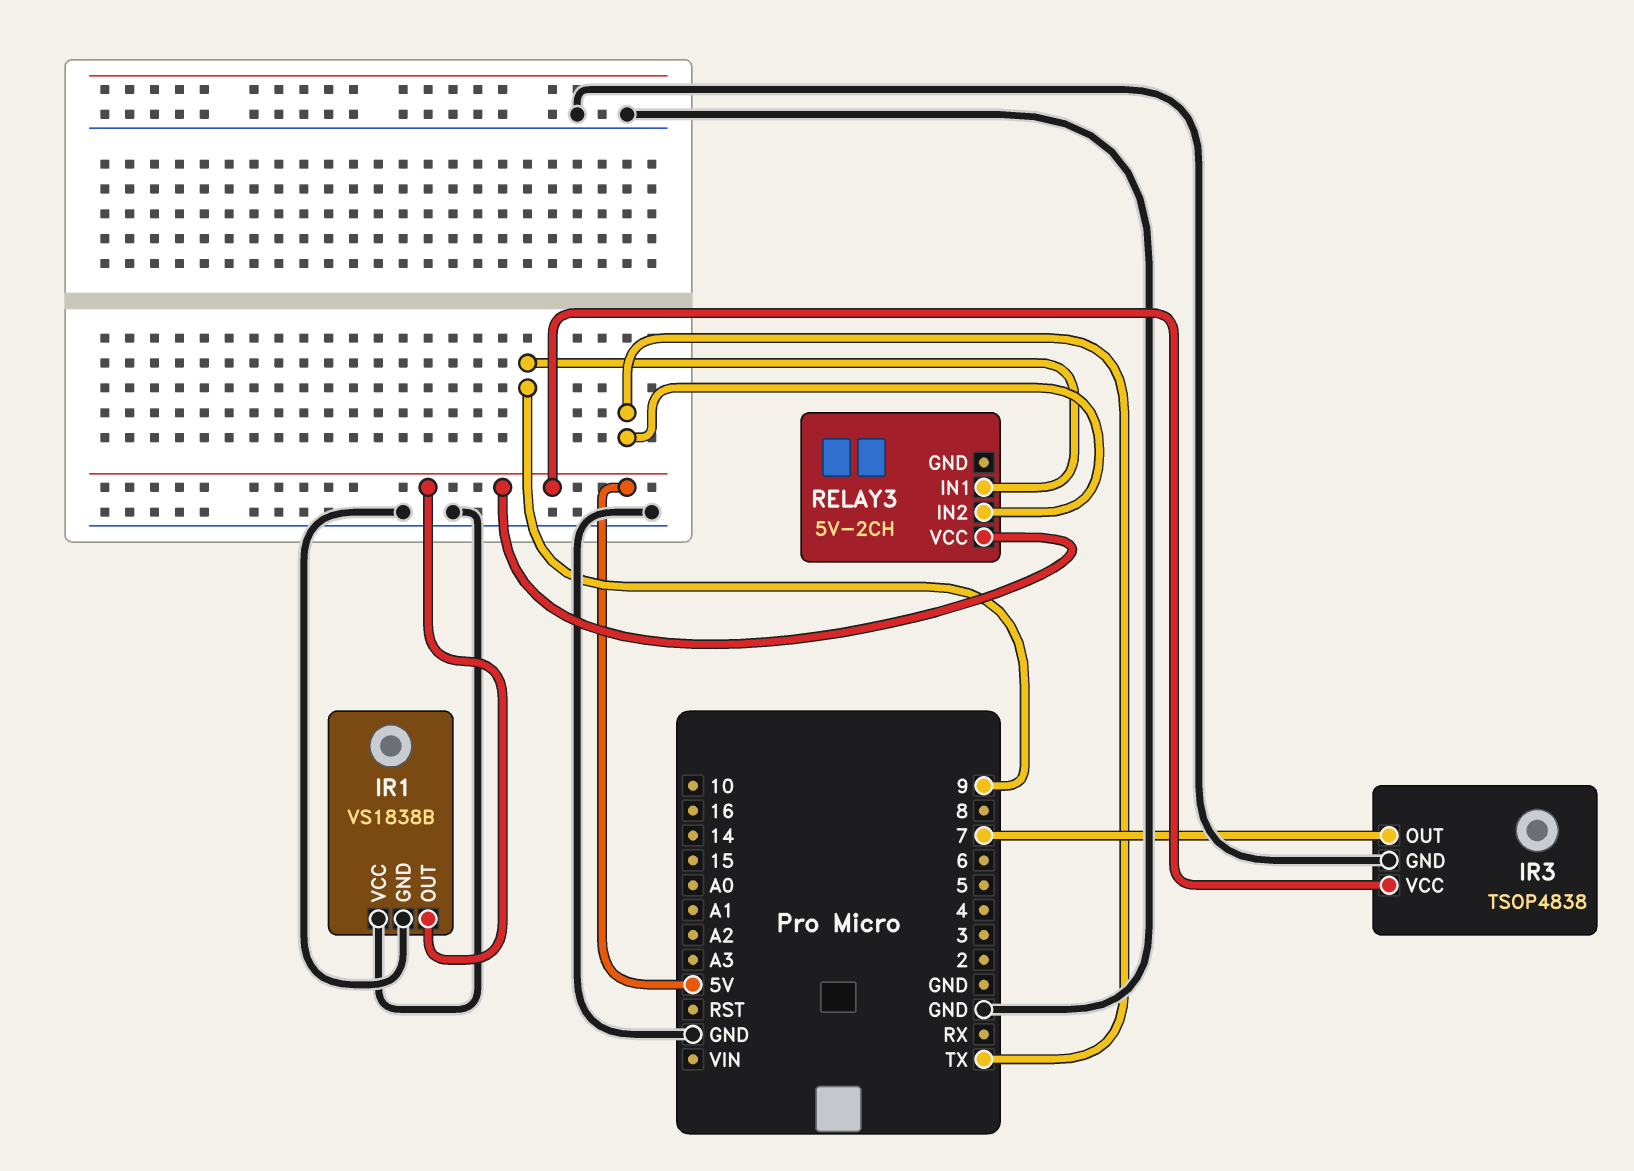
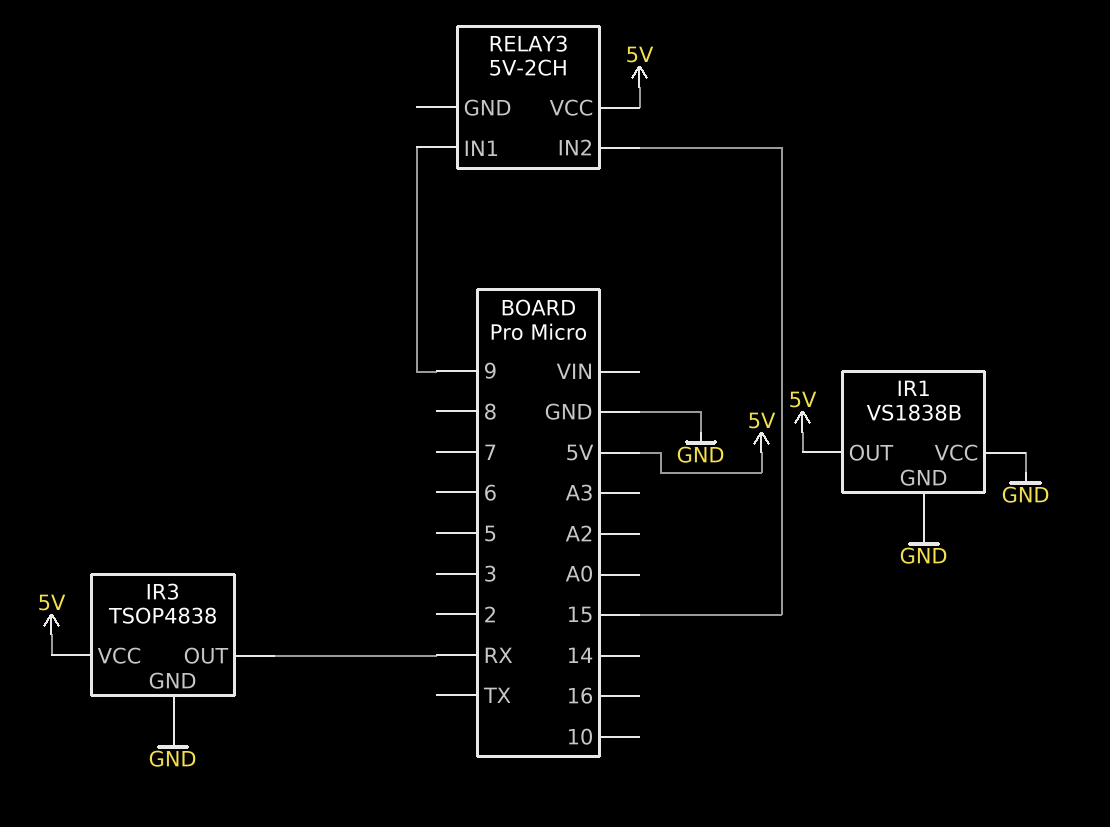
IR3 pin OUT: 7 -> RX
RELAY3 pin IN2: TX -> 15

